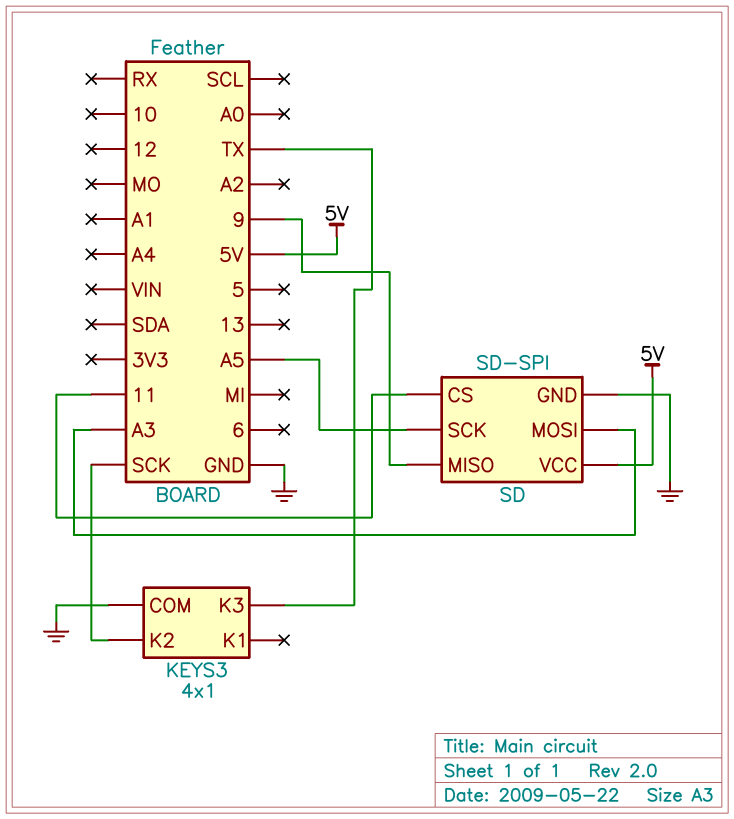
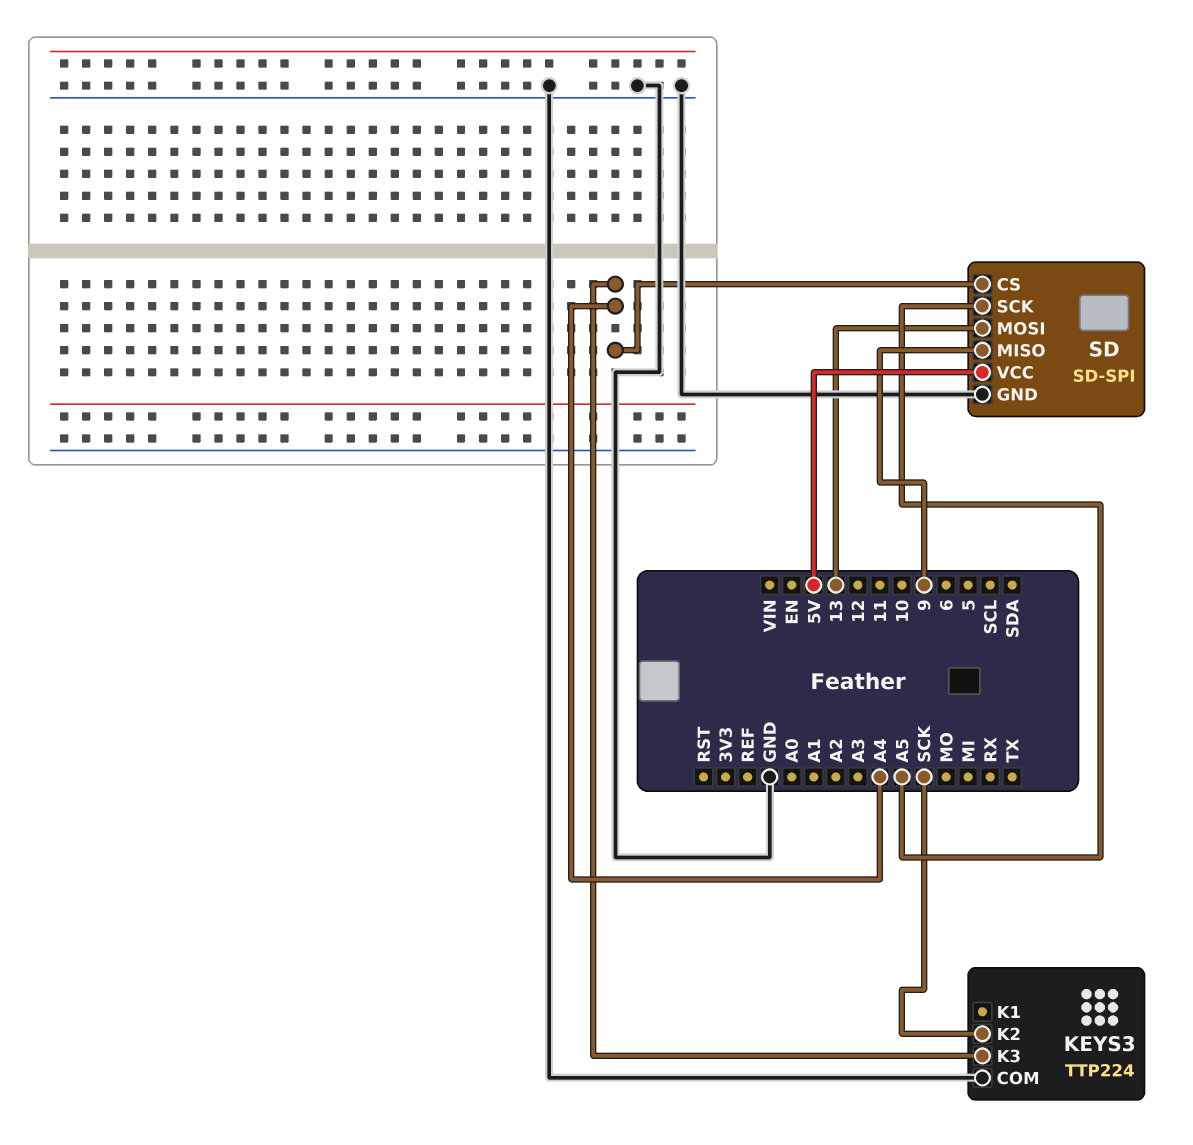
KEYS3: 4x1 -> TTP224
KEYS3 pin K3: TX -> A4
SD pin CS: 11 -> A4
SD pin MOSI: A3 -> 13

